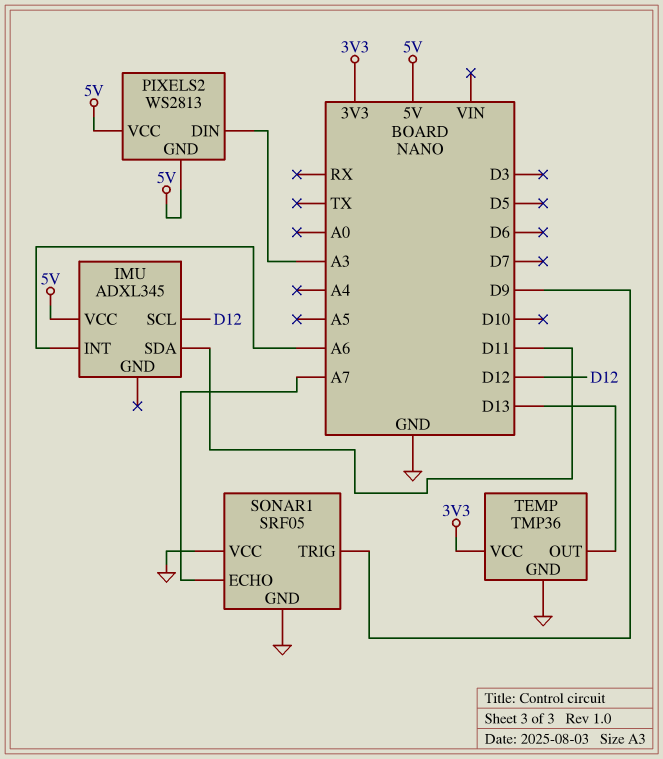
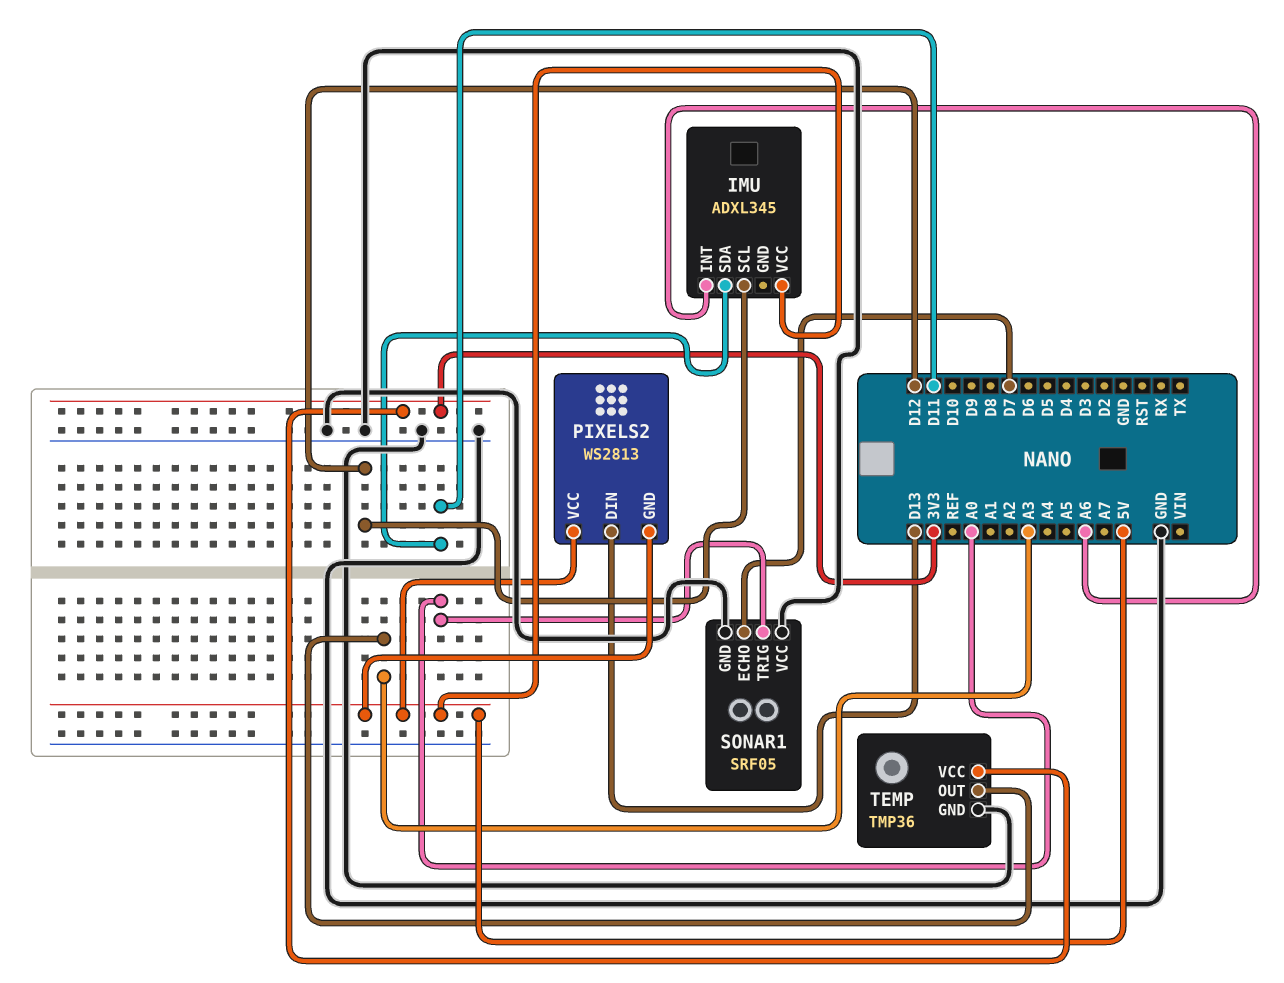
PIXELS2 pin DIN: A3 -> D13
SONAR1 pin ECHO: A7 -> D7
SONAR1 pin TRIG: D9 -> A0
TEMP pin OUT: D13 -> A3

